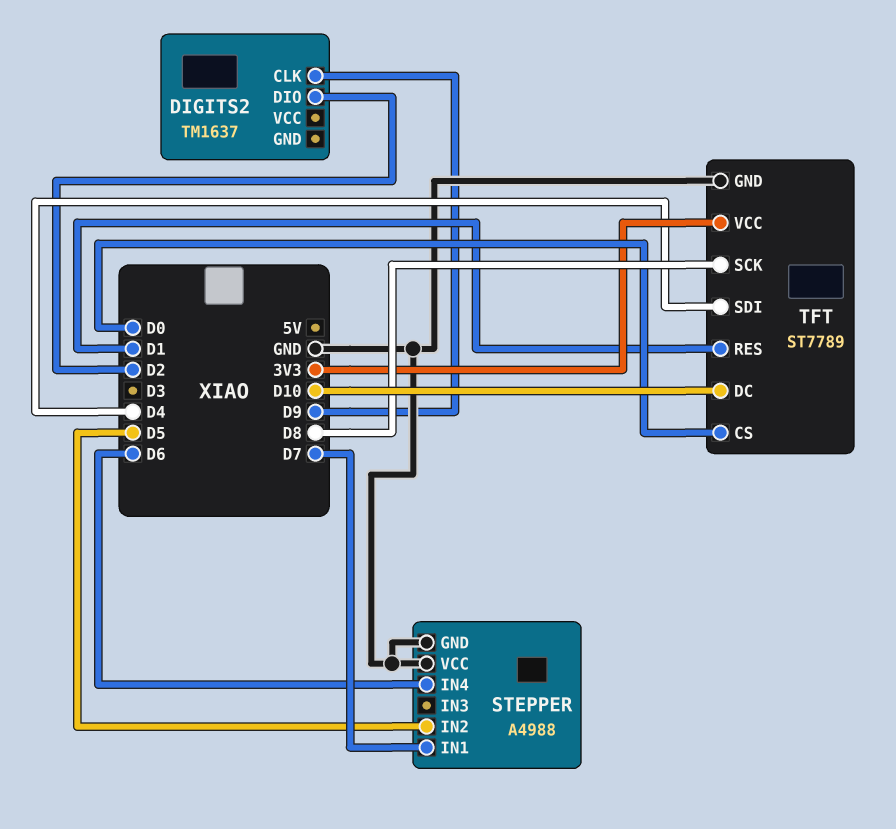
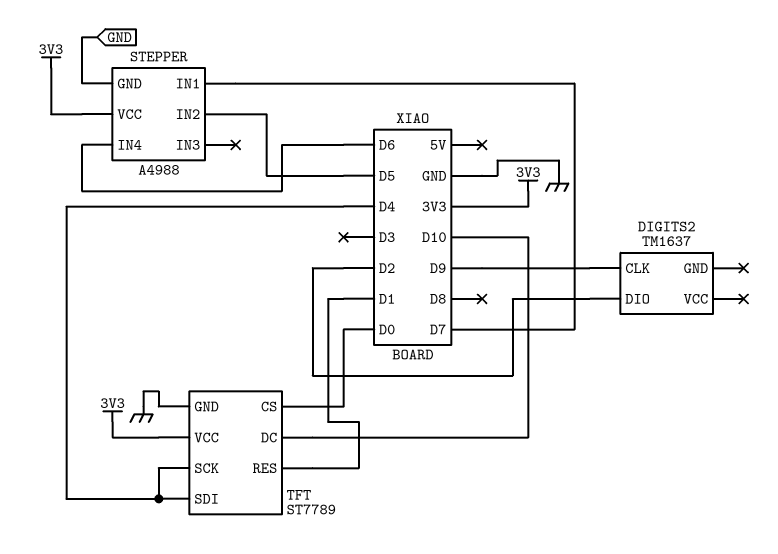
STEPPER pin VCC: GND -> 3V3
TFT pin SCK: D8 -> D4

